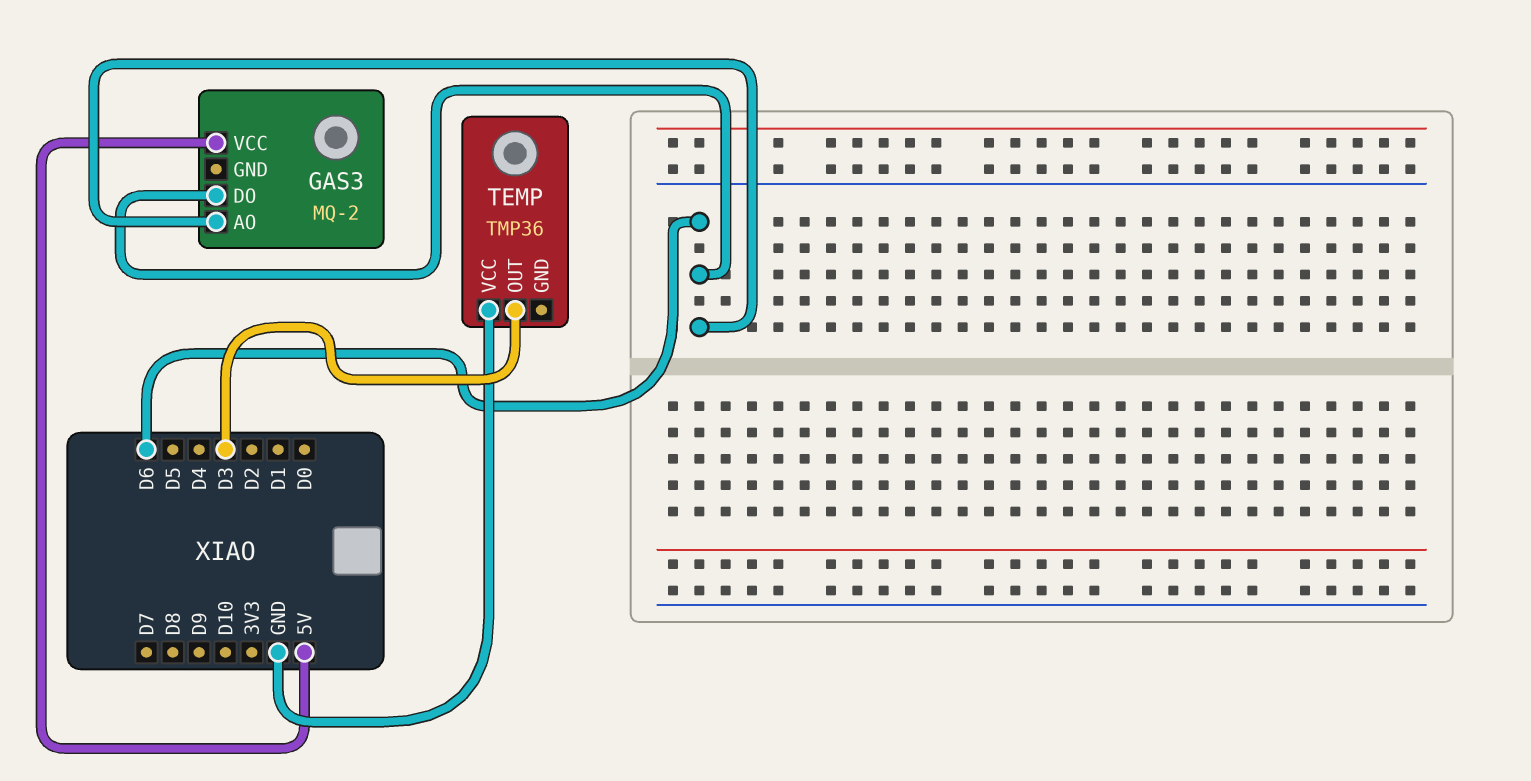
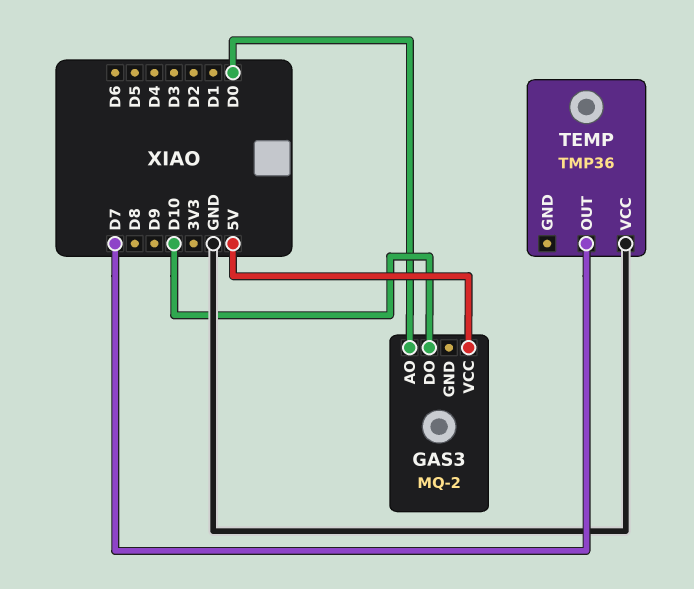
GAS3 pin AO: D6 -> D0
GAS3 pin DO: D6 -> D10
TEMP pin OUT: D3 -> D7

